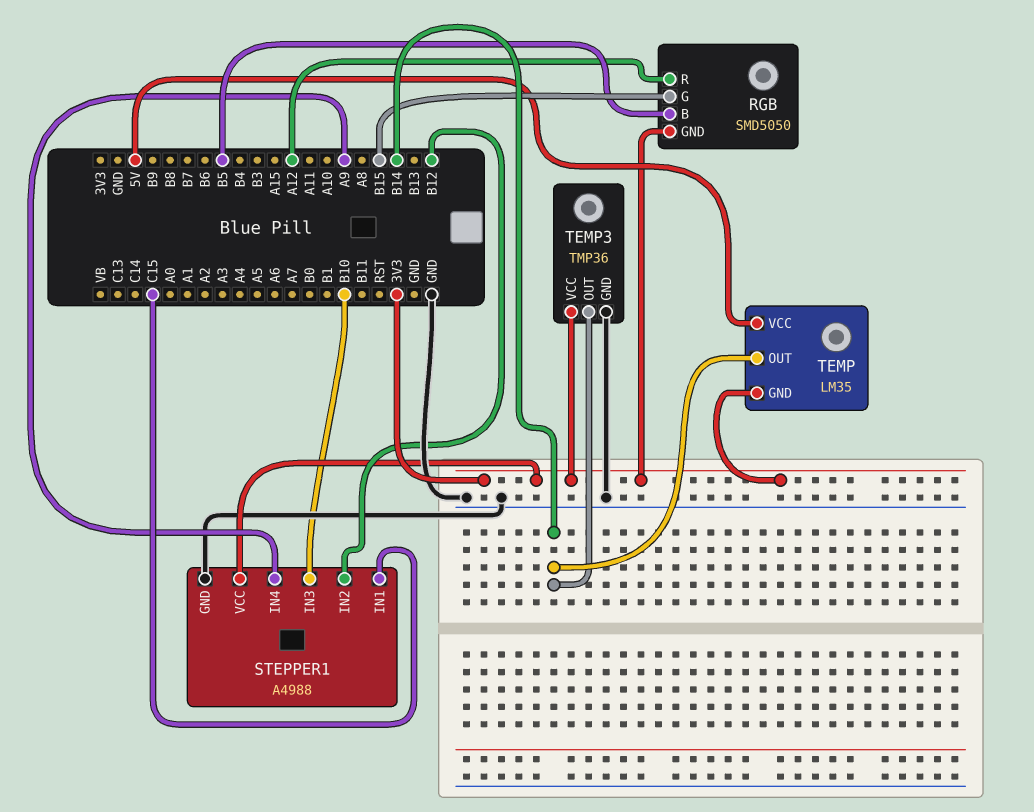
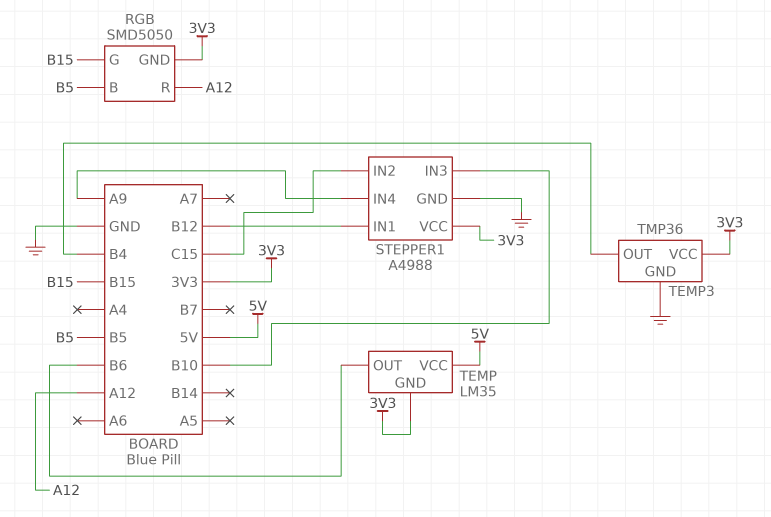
STEPPER1 pin IN1: C15 -> B12
STEPPER1 pin IN2: B12 -> C15
TEMP pin OUT: B14 -> B6
TEMP3 pin OUT: B14 -> B4

